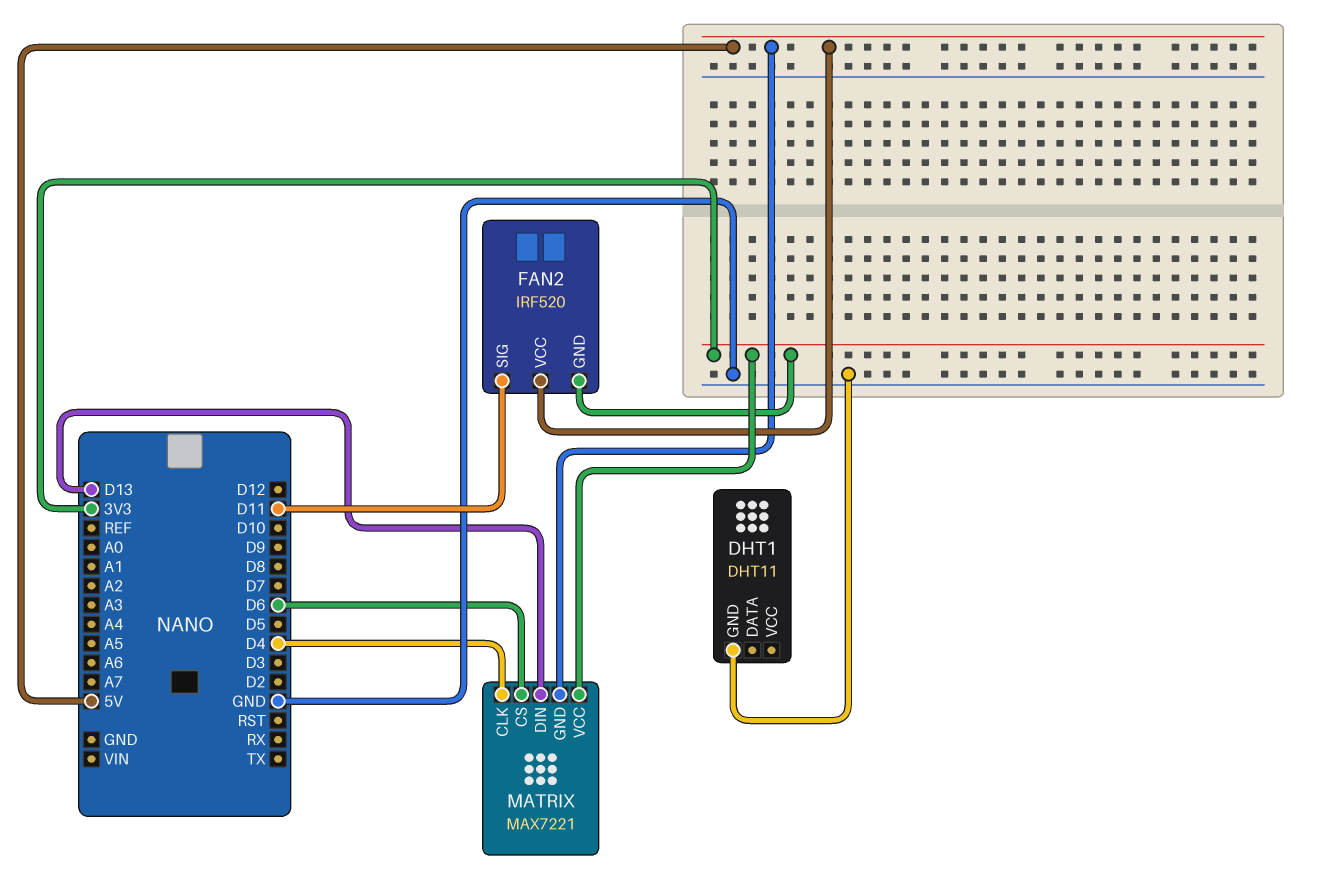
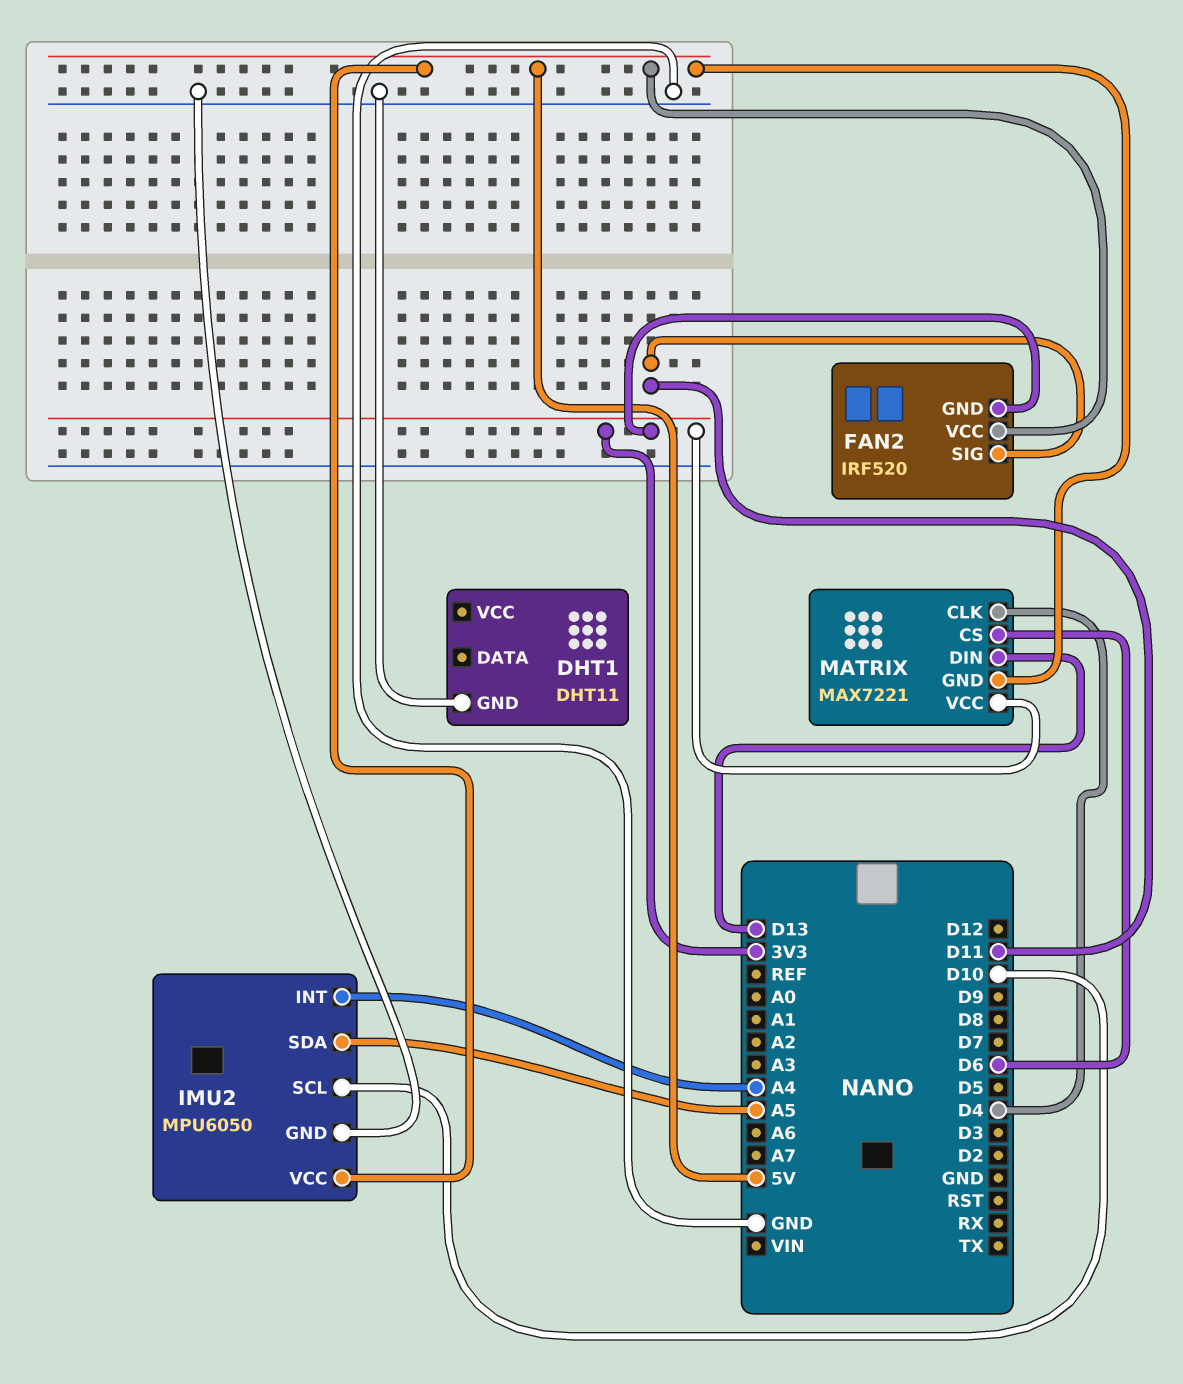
IMU2: none -> MPU6050
IMU2 pin GND: none -> GND
IMU2 pin INT: none -> A4
IMU2 pin SCL: none -> D10
IMU2 pin SDA: none -> A5
IMU2 pin VCC: none -> 5V

